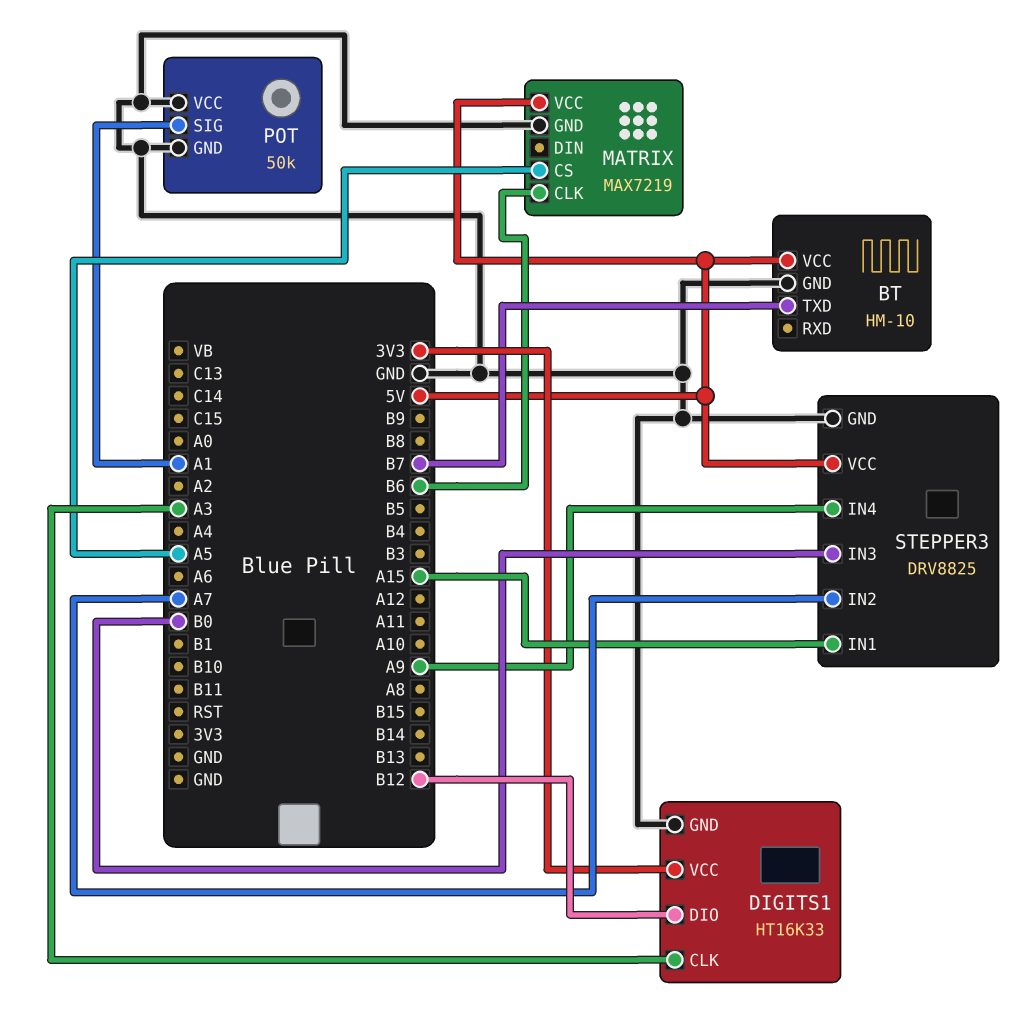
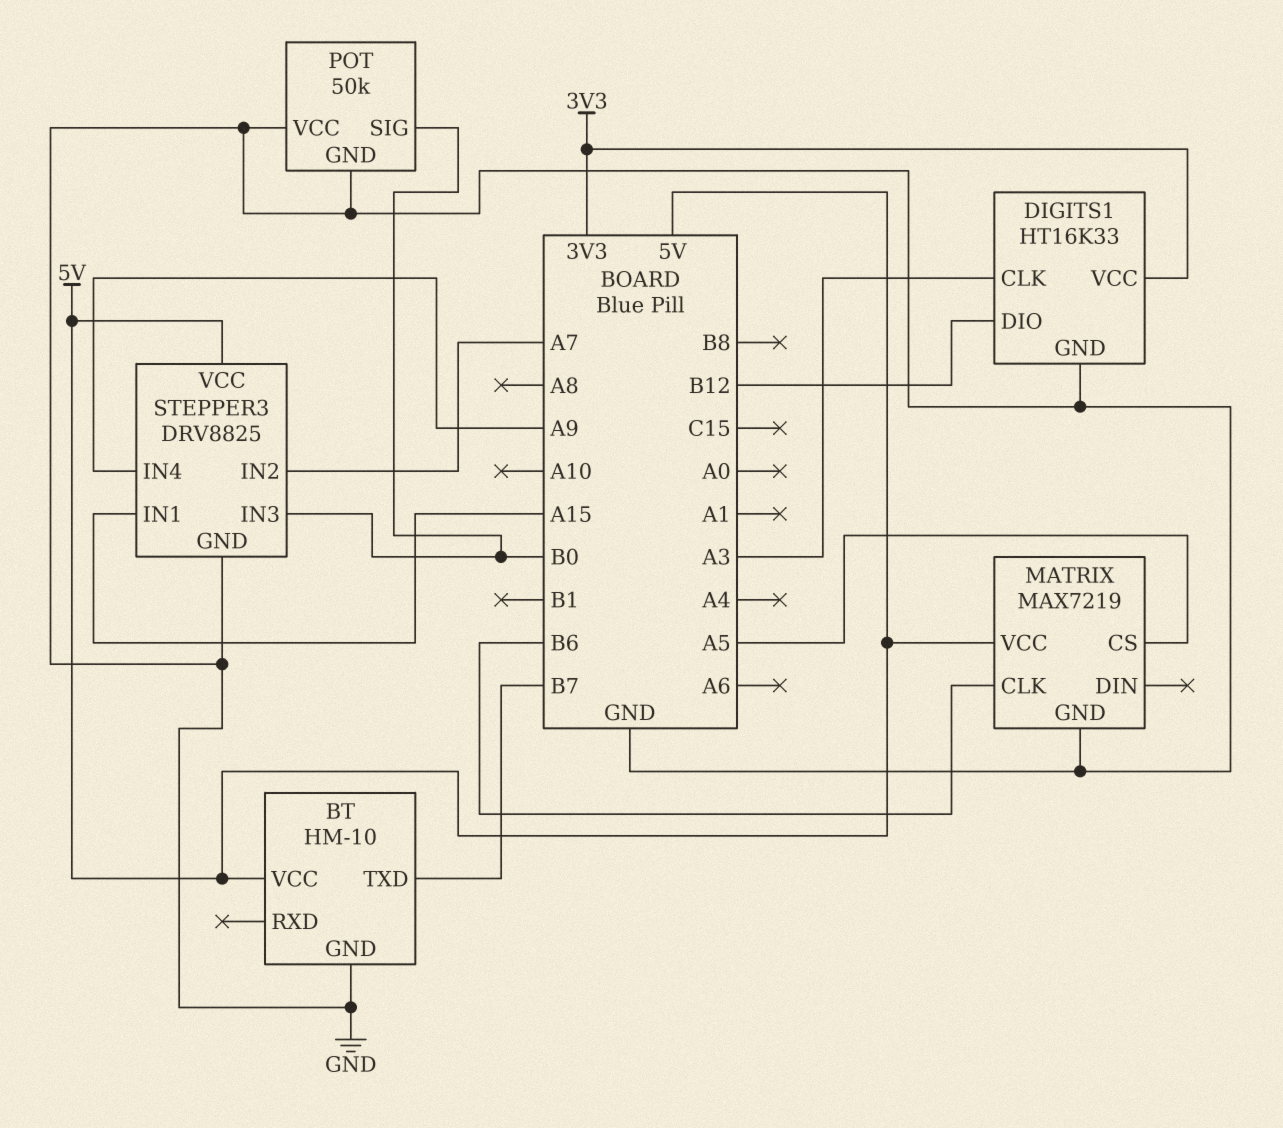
POT pin SIG: A1 -> B0

